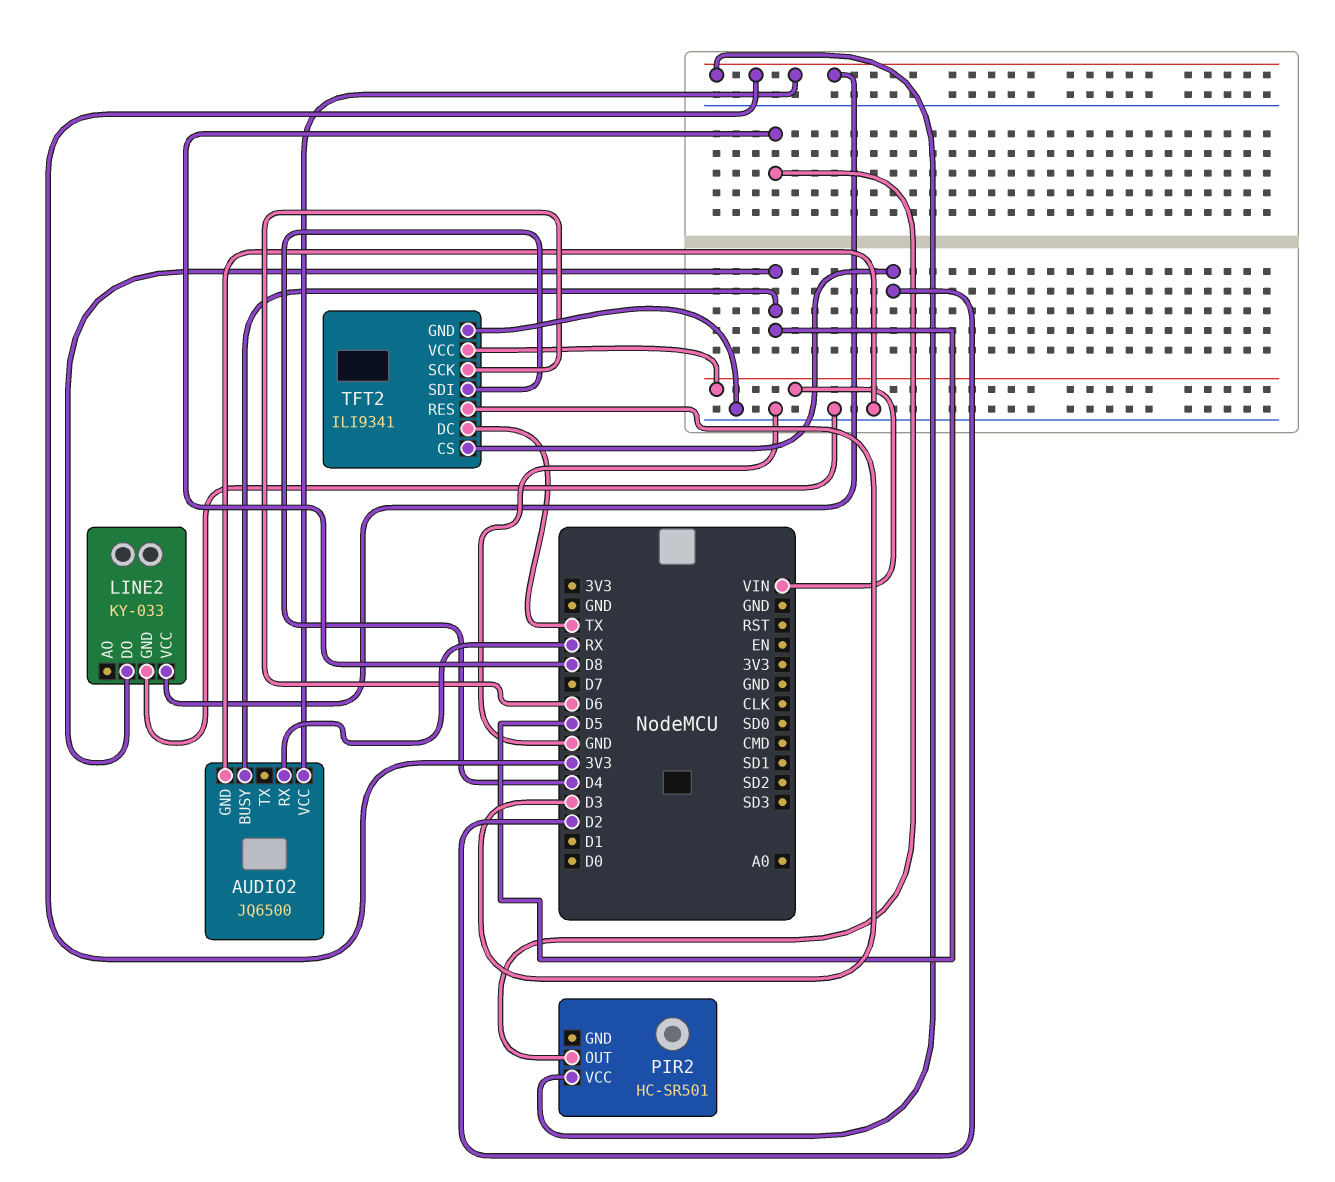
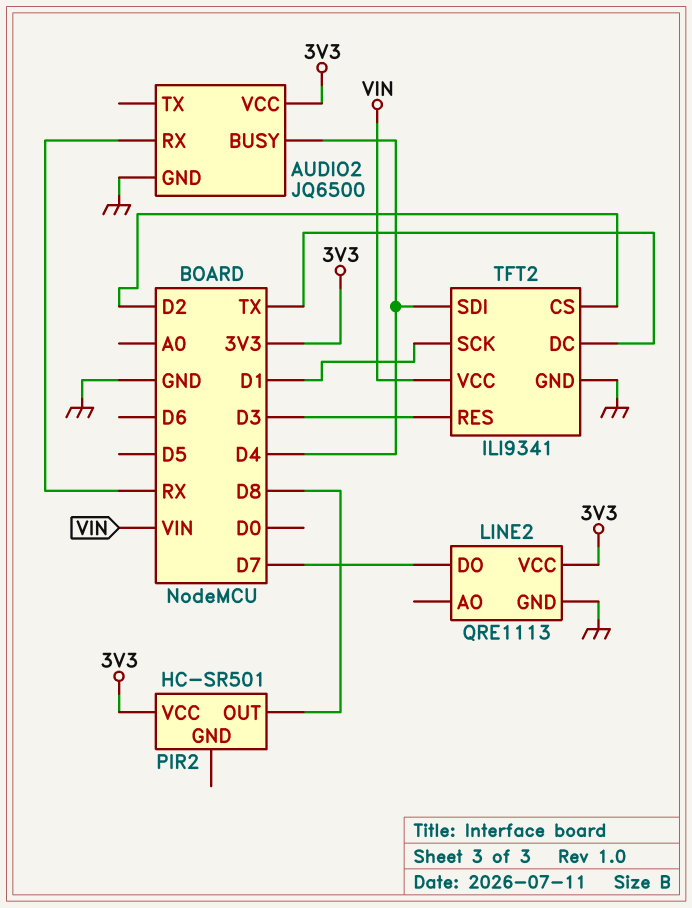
AUDIO2 pin BUSY: D5 -> D4
LINE2: KY-033 -> QRE1113
LINE2 pin DO: D5 -> D7
TFT2 pin SCK: D6 -> D1

